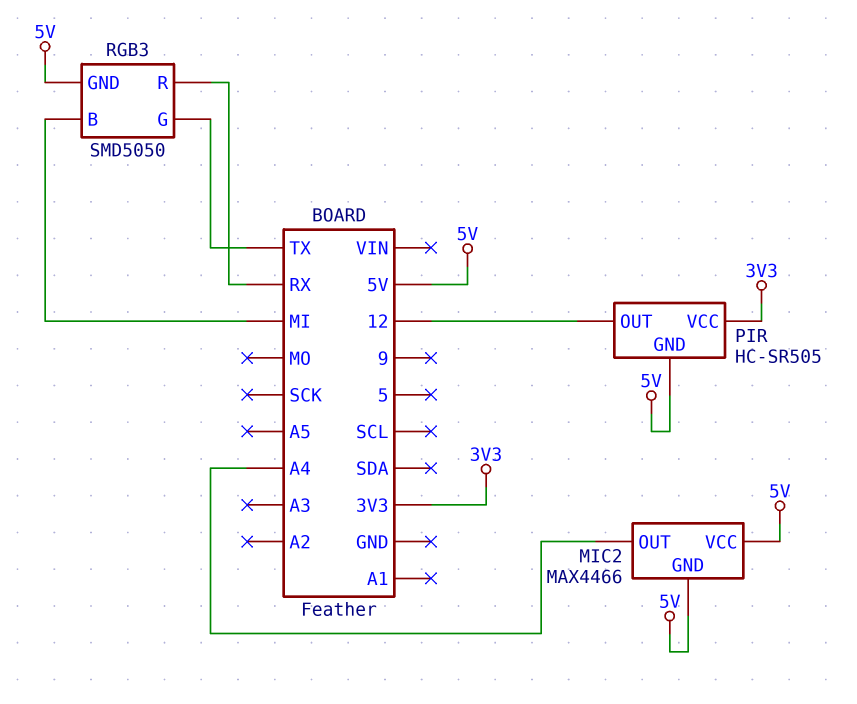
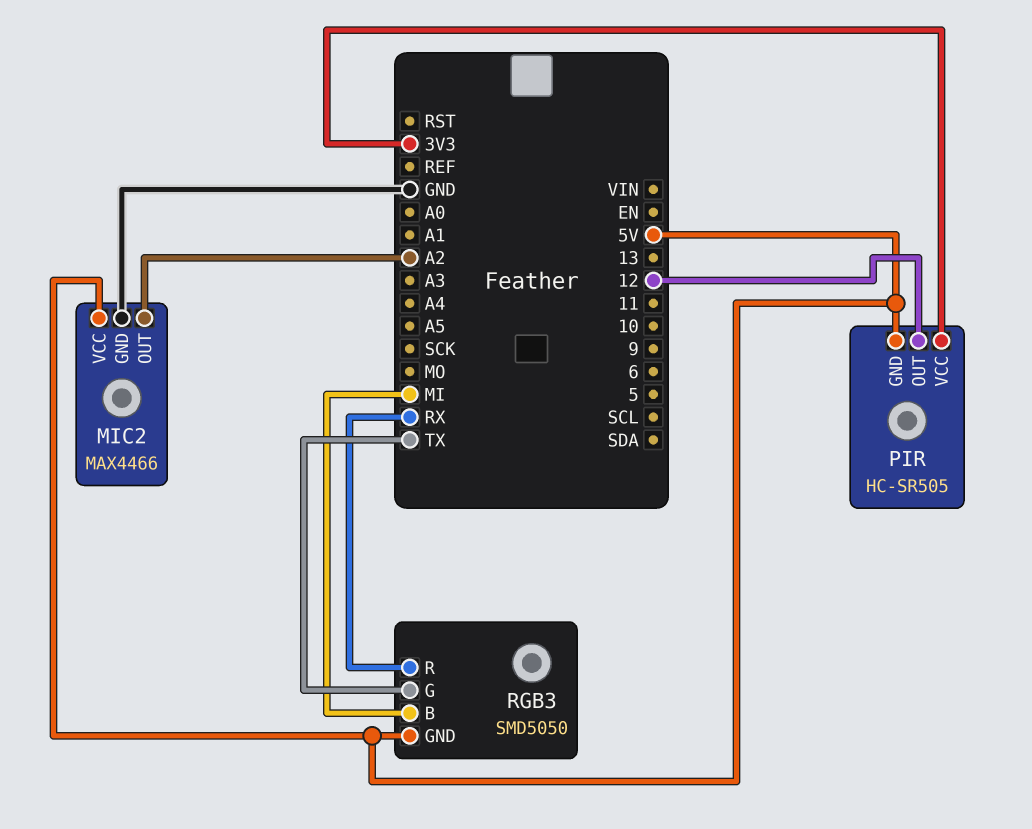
MIC2 pin GND: 5V -> GND
MIC2 pin OUT: A4 -> A2

